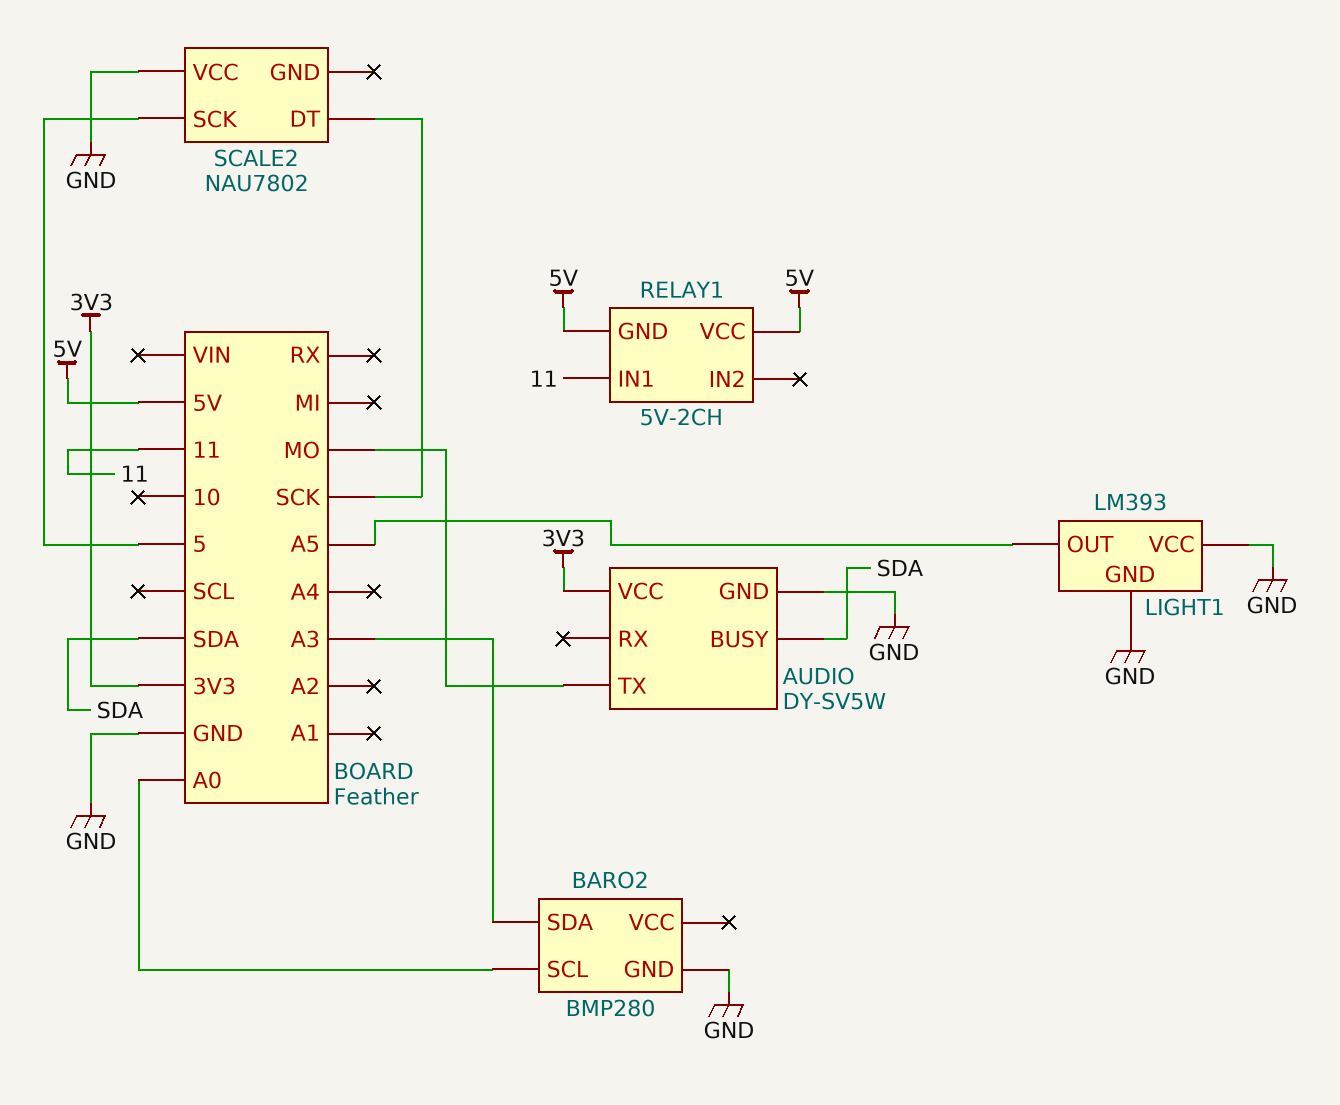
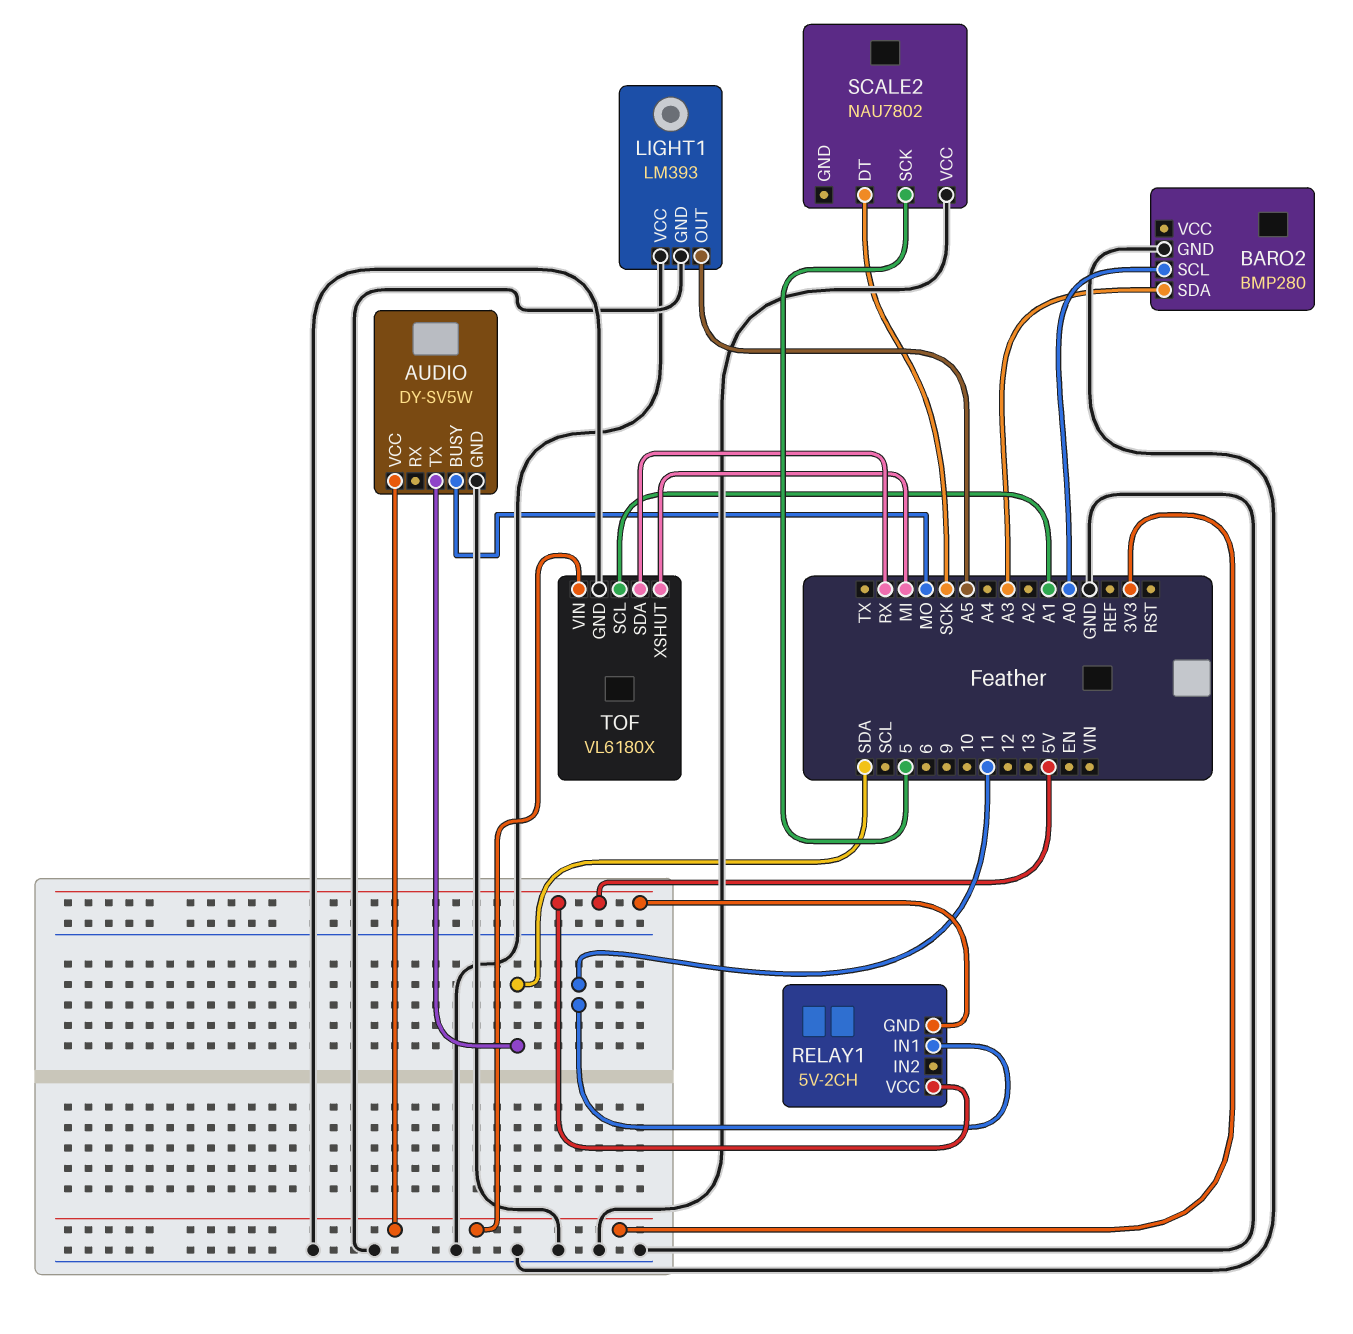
AUDIO pin BUSY: SDA -> MO
AUDIO pin TX: MO -> SDA
TOF: none -> VL6180X
TOF pin GND: none -> GND
TOF pin SCL: none -> A1
TOF pin SDA: none -> RX
TOF pin VIN: none -> 3V3
TOF pin XSHUT: none -> MI

